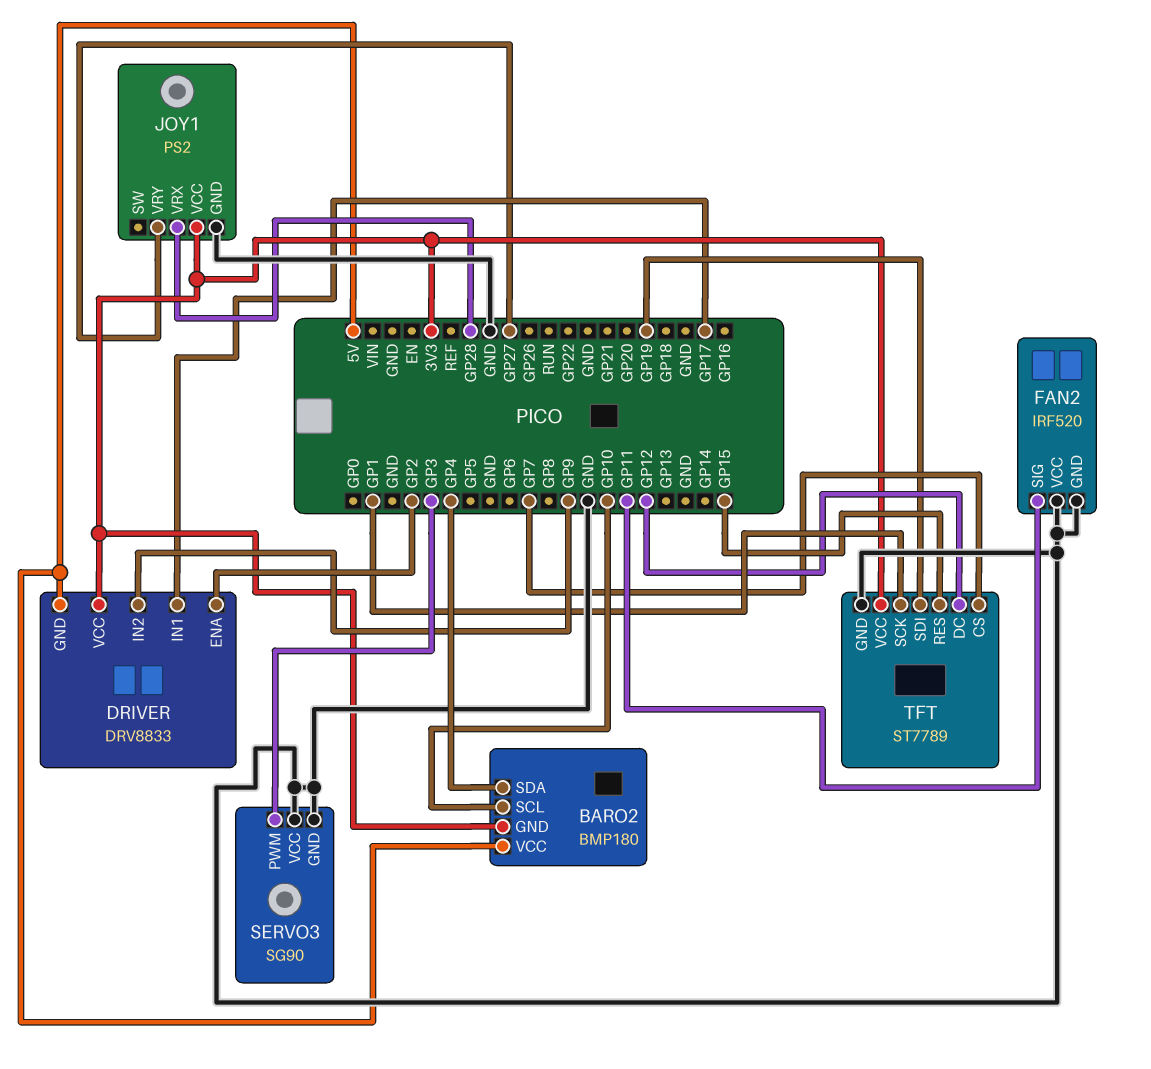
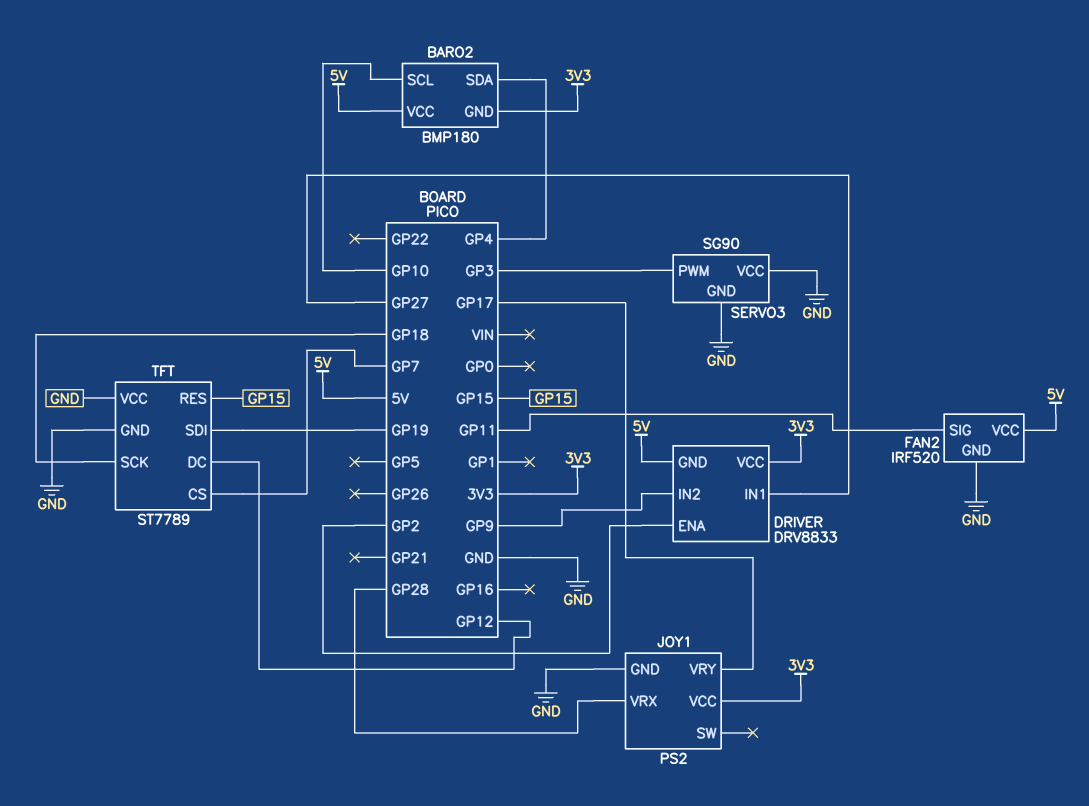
DRIVER pin IN1: GP17 -> GP27
FAN2 pin VCC: GND -> 5V
JOY1 pin VRY: GP27 -> GP17
TFT pin SCK: GP1 -> GP18
TFT pin VCC: 3V3 -> GND

